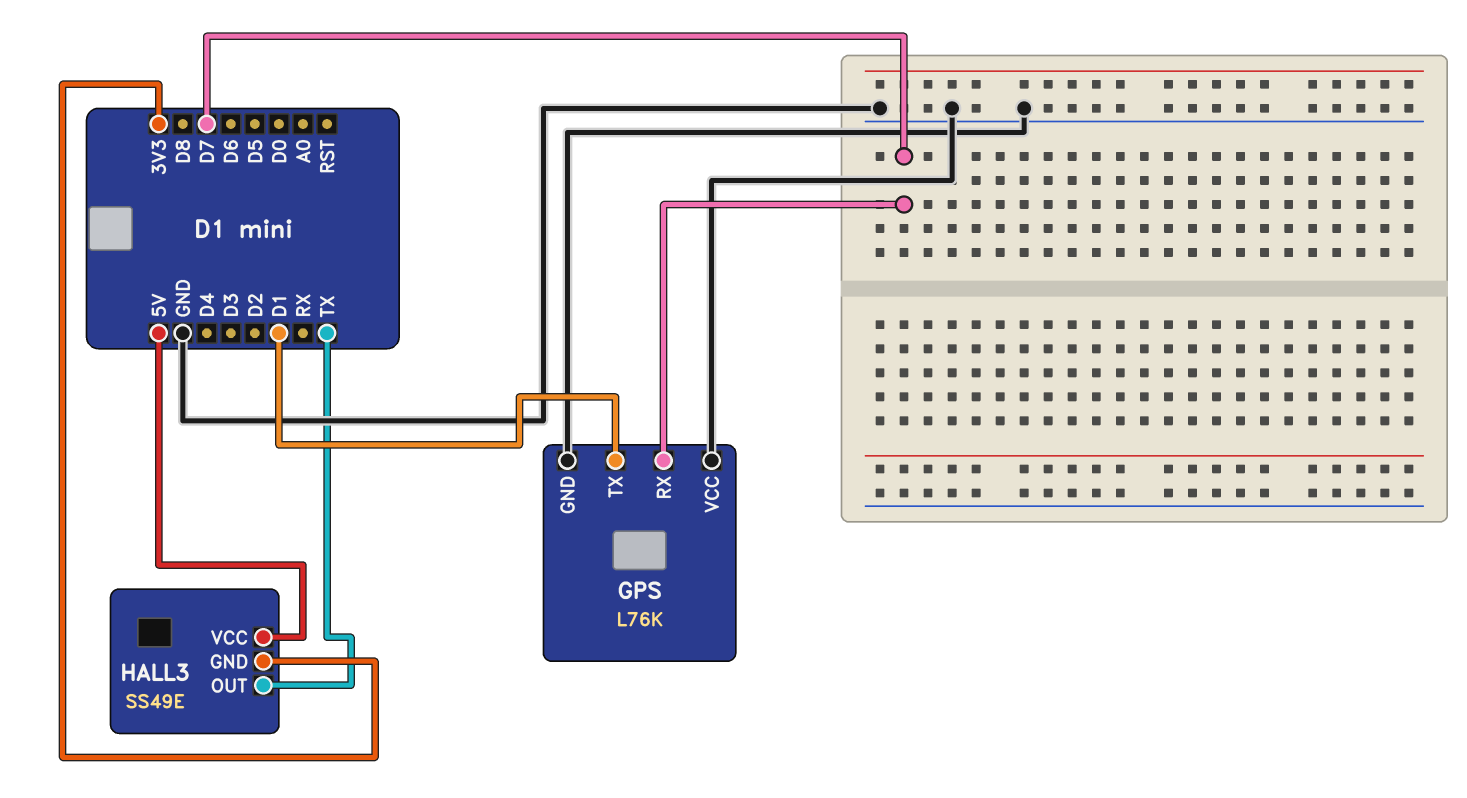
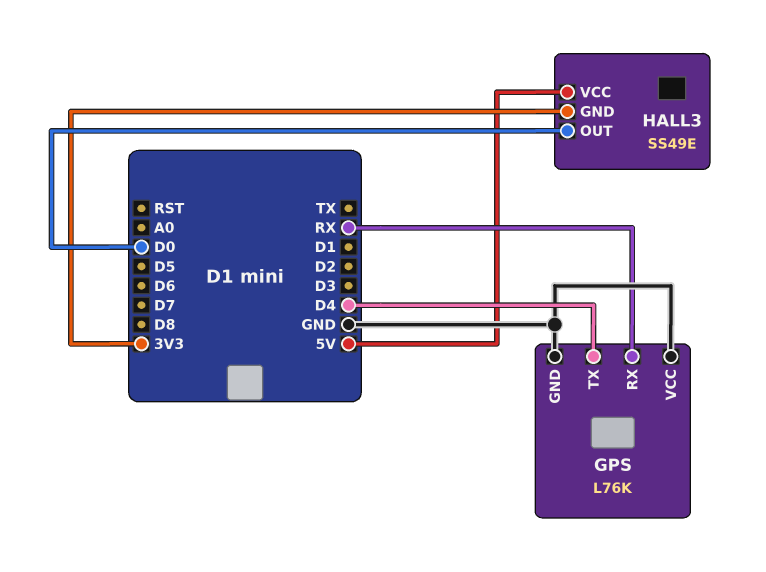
GPS pin RX: D7 -> RX
GPS pin TX: D1 -> D4
HALL3 pin OUT: TX -> D0

